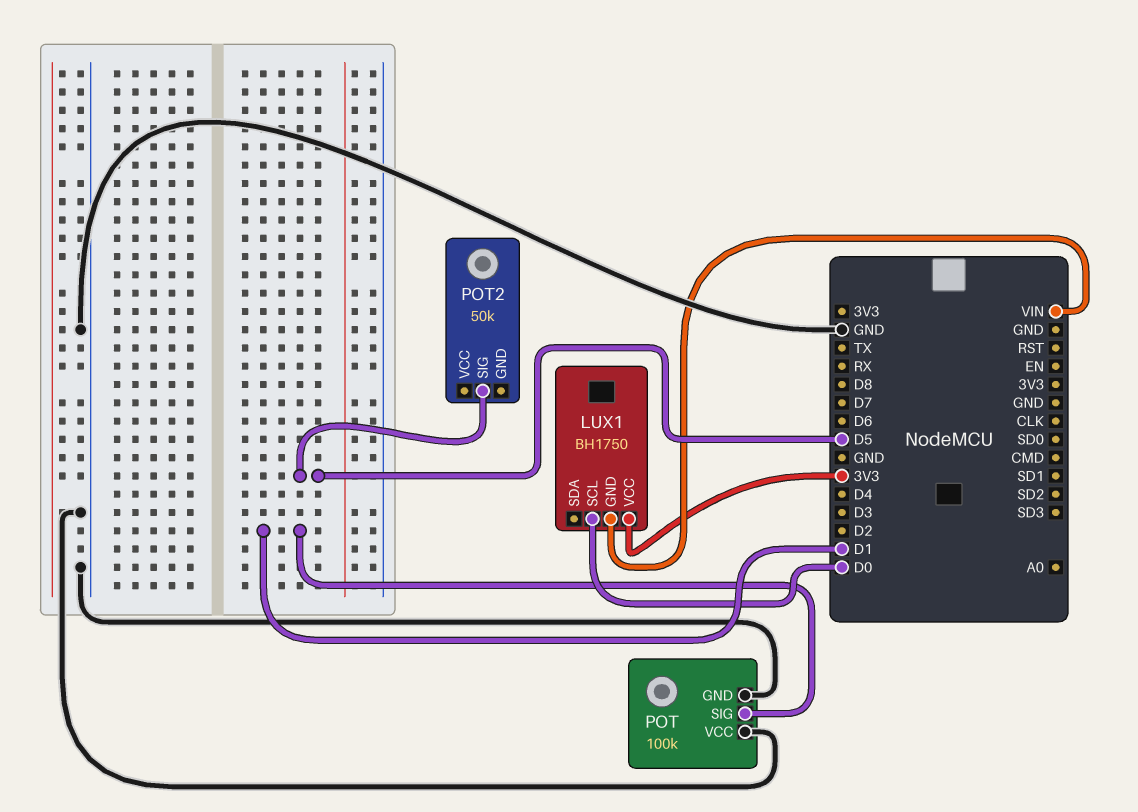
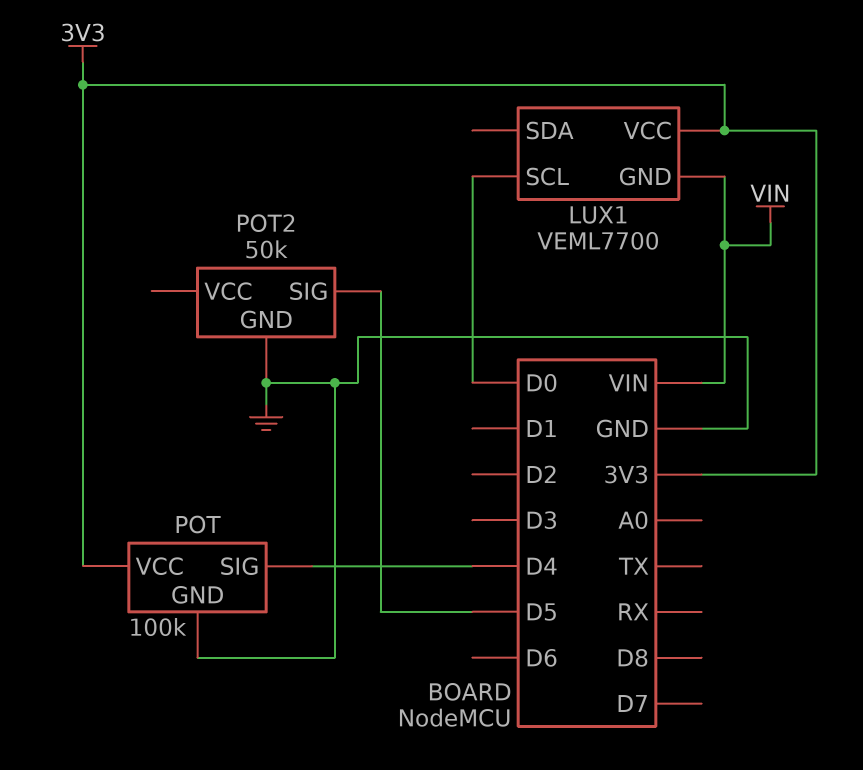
LUX1: BH1750 -> VEML7700
POT pin SIG: D1 -> D4
POT pin VCC: GND -> 3V3
POT2 pin GND: none -> GND

